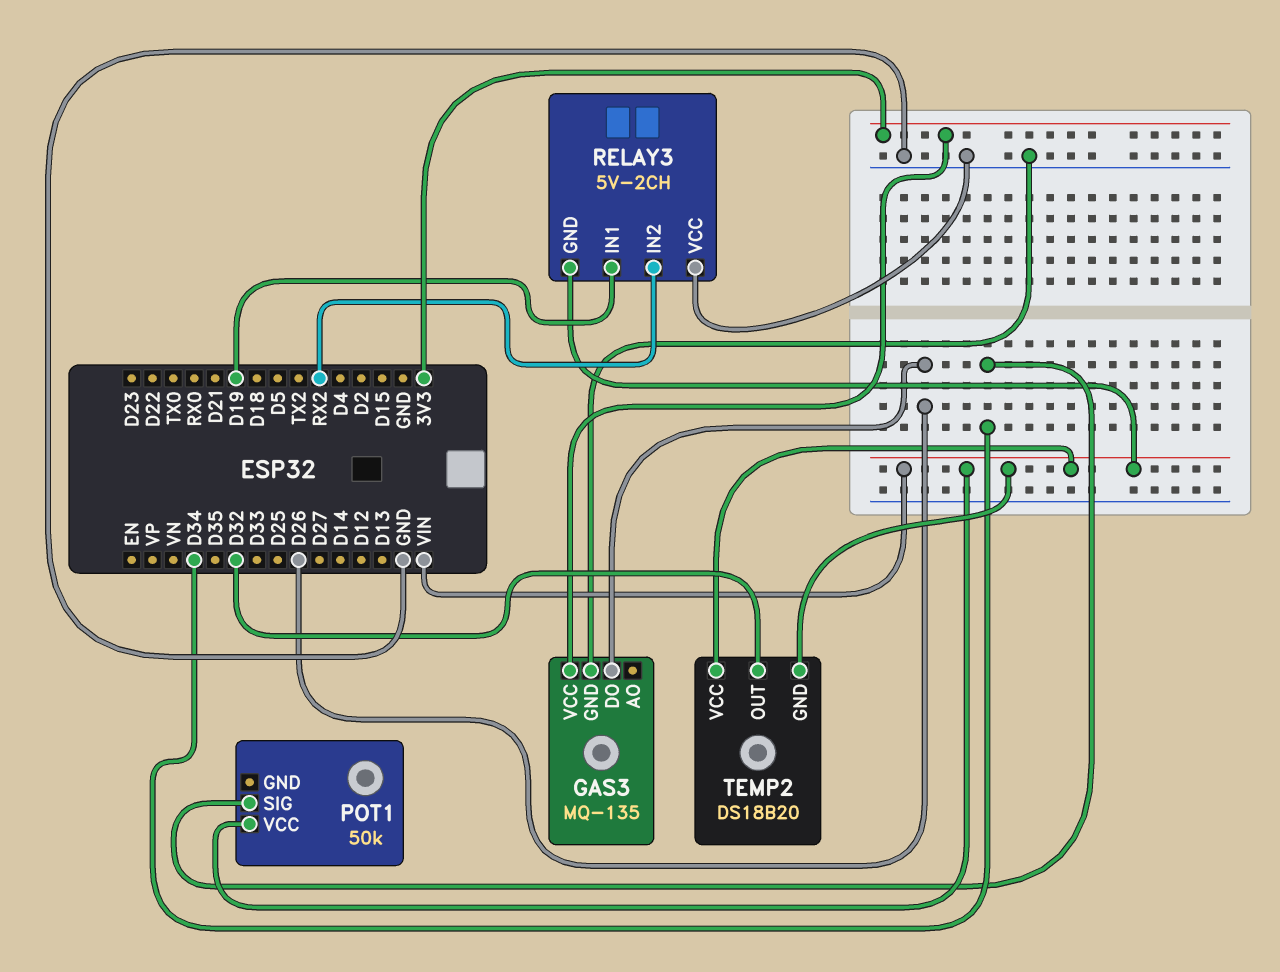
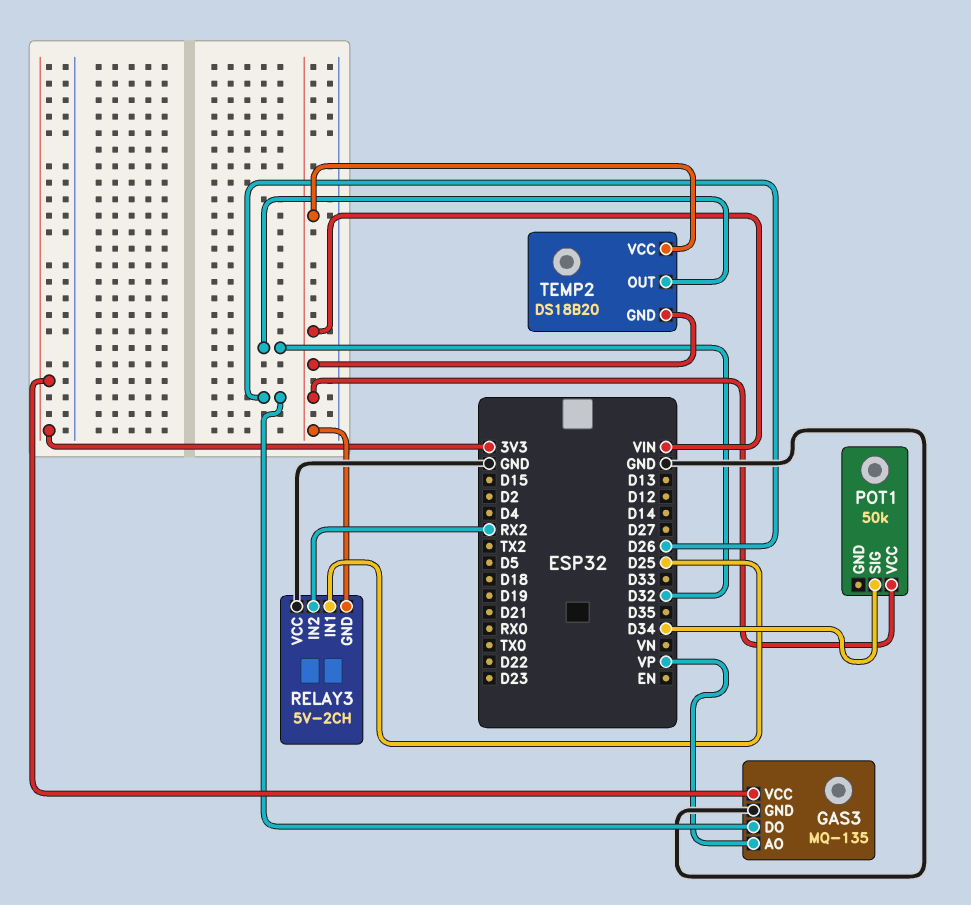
GAS3 pin AO: none -> VP
RELAY3 pin IN1: D19 -> D25

